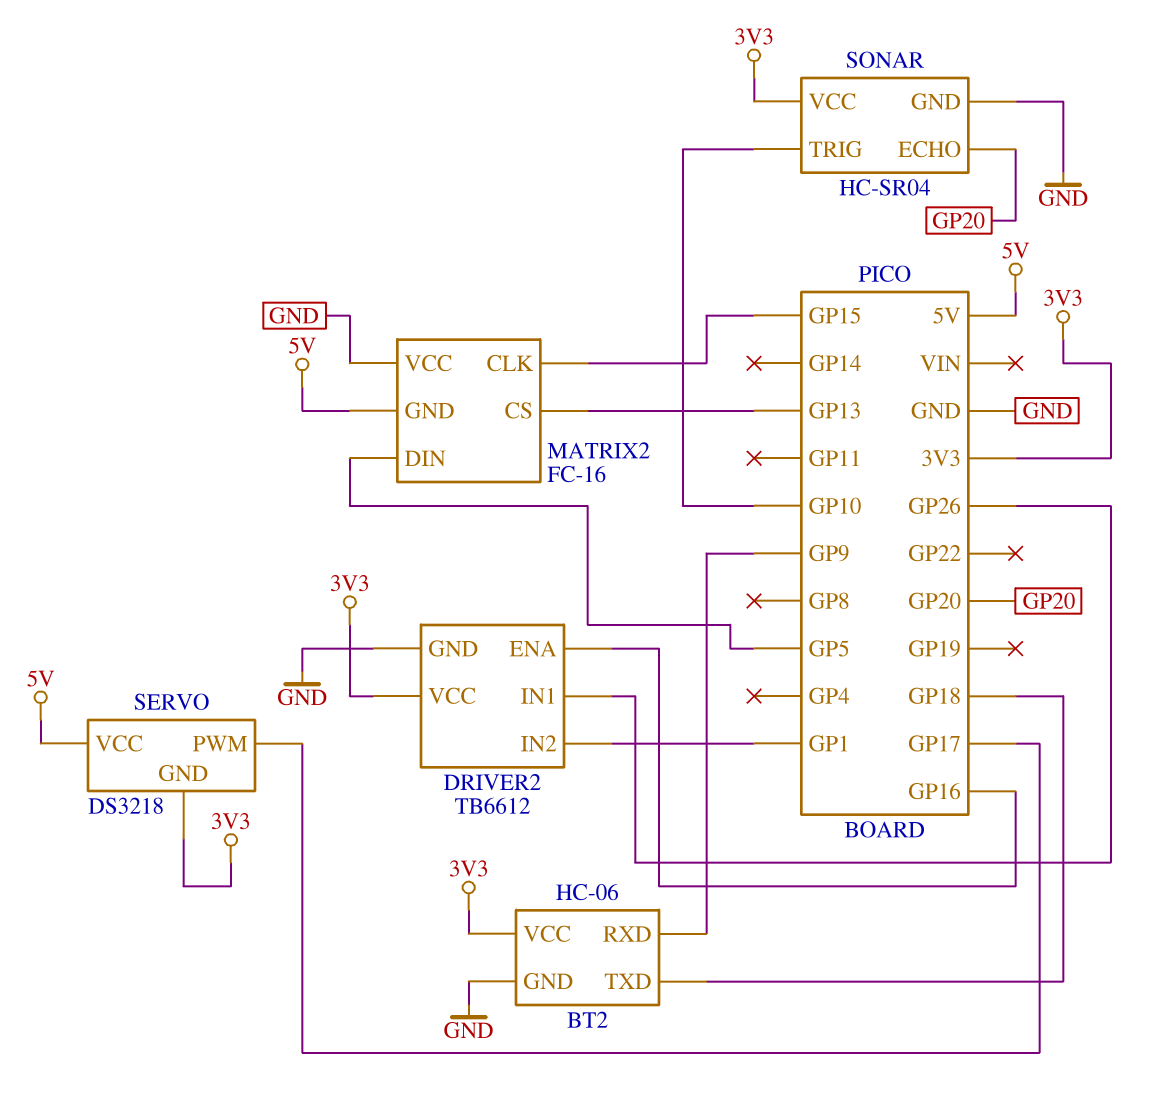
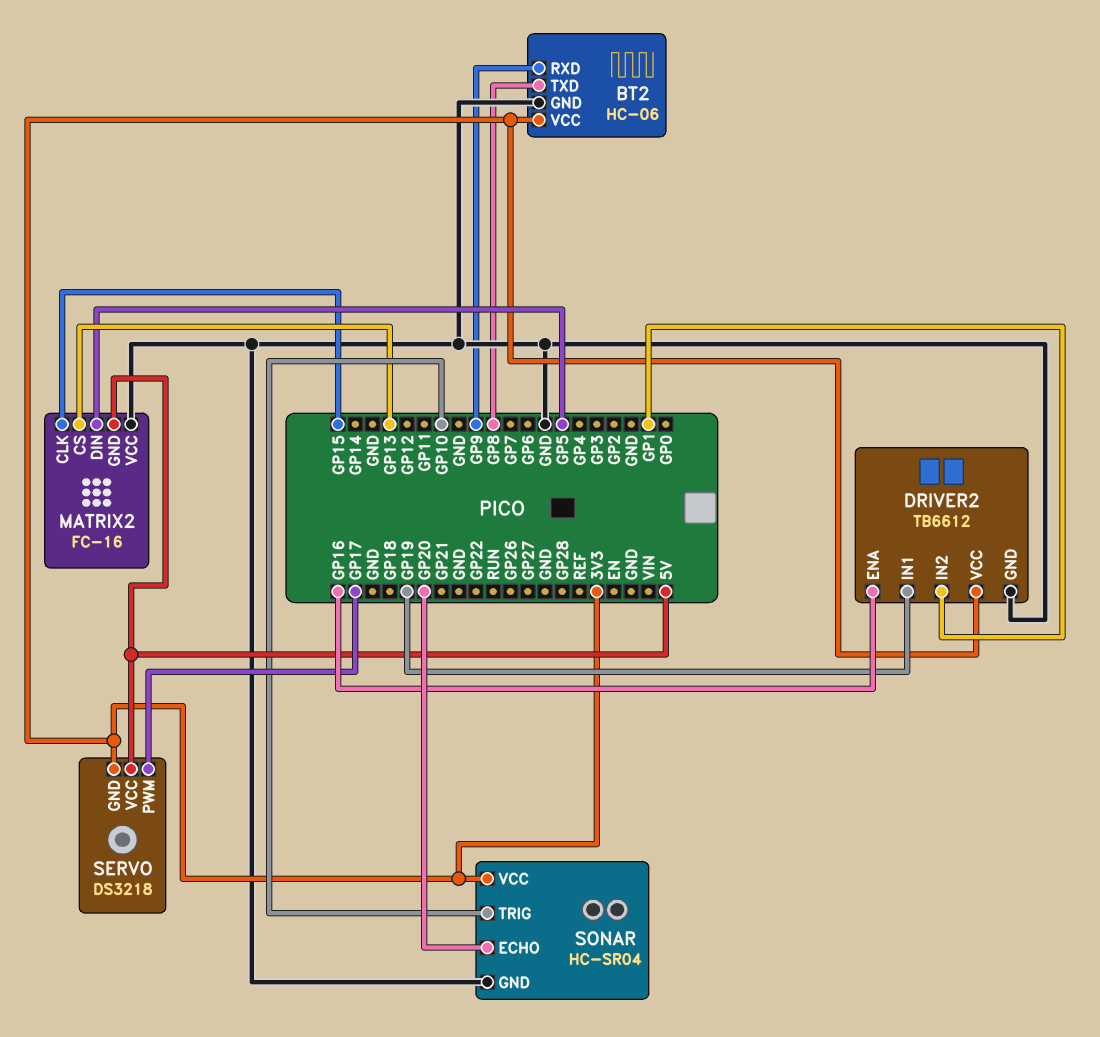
BT2 pin TXD: GP18 -> GP8
DRIVER2 pin IN1: GP26 -> GP19

